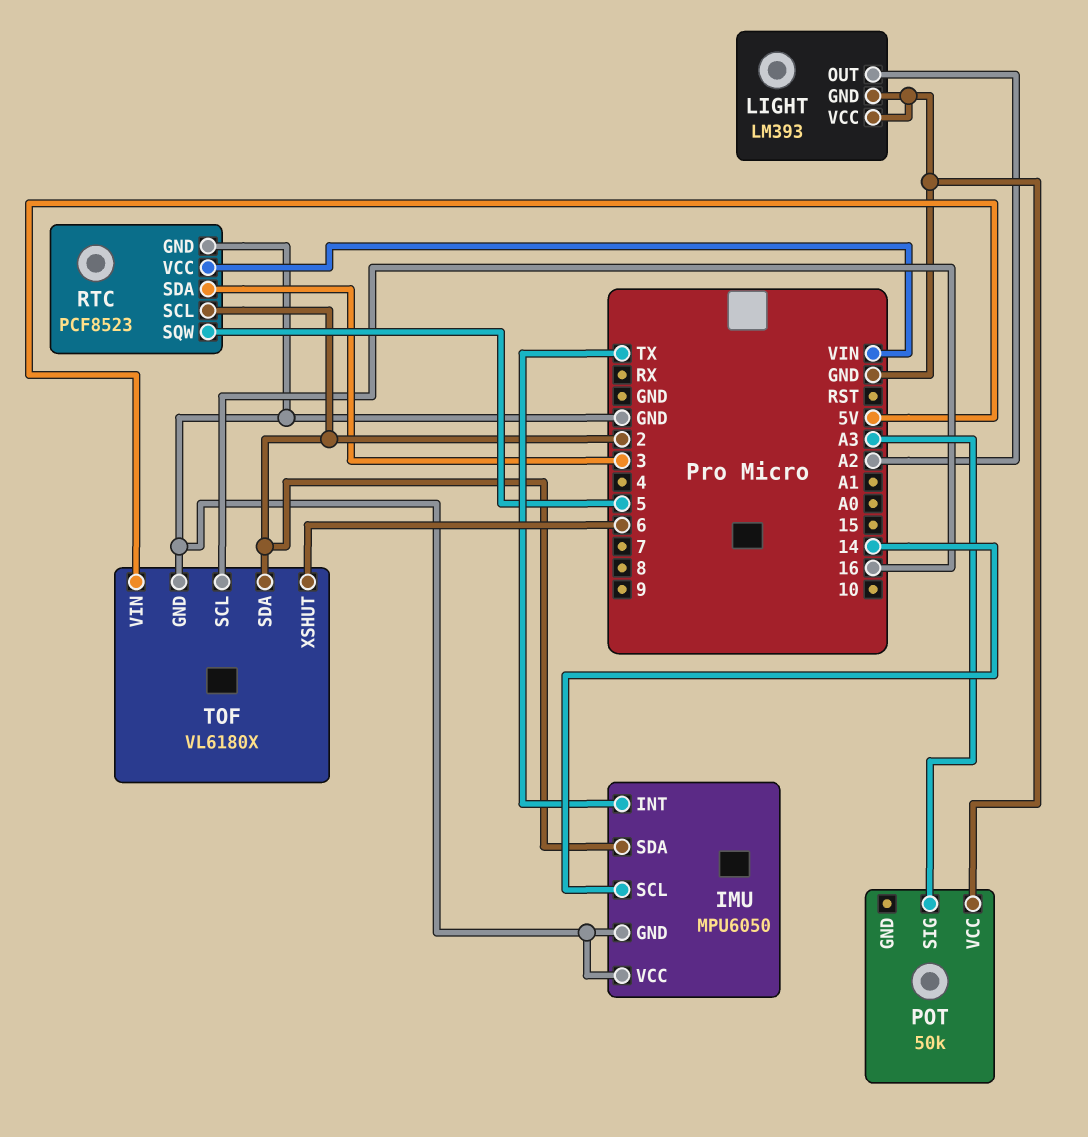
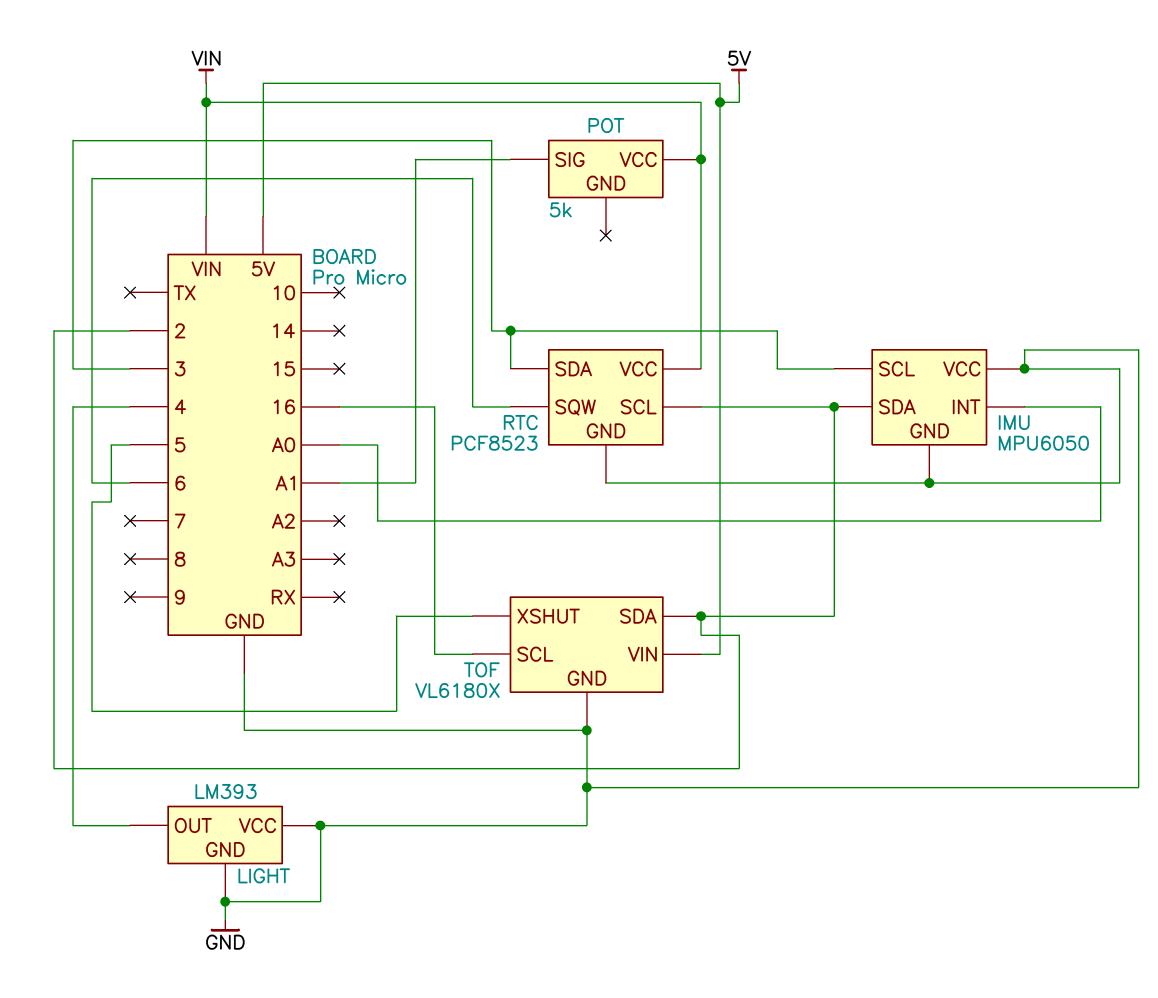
IMU pin INT: TX -> A0
IMU pin SCL: 14 -> 3
LIGHT pin OUT: A2 -> 4
POT: 50k -> 5k
POT pin SIG: A3 -> A1
POT pin VCC: GND -> VIN
RTC pin SQW: 5 -> 6
TOF pin XSHUT: 6 -> 5

